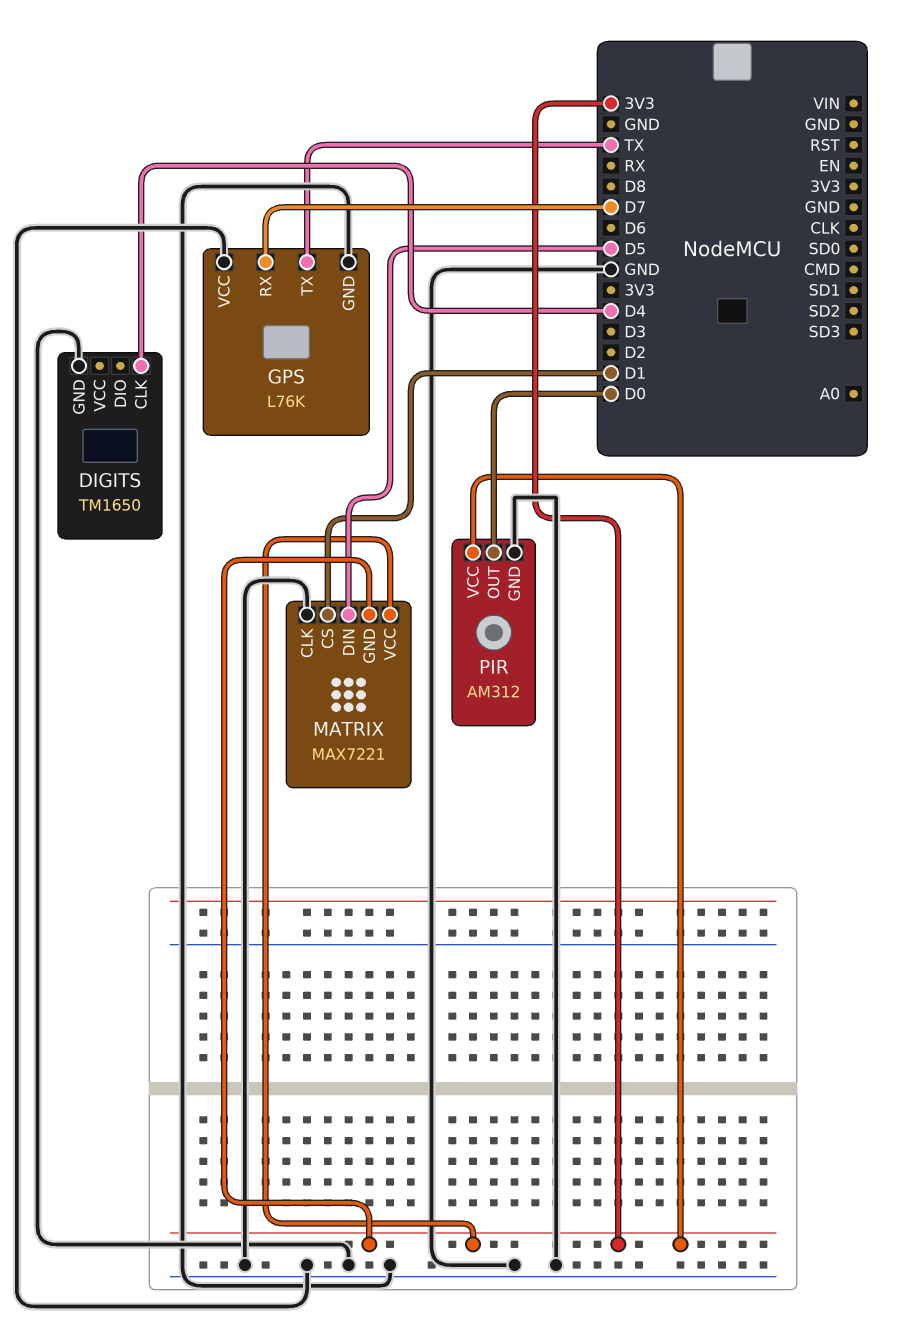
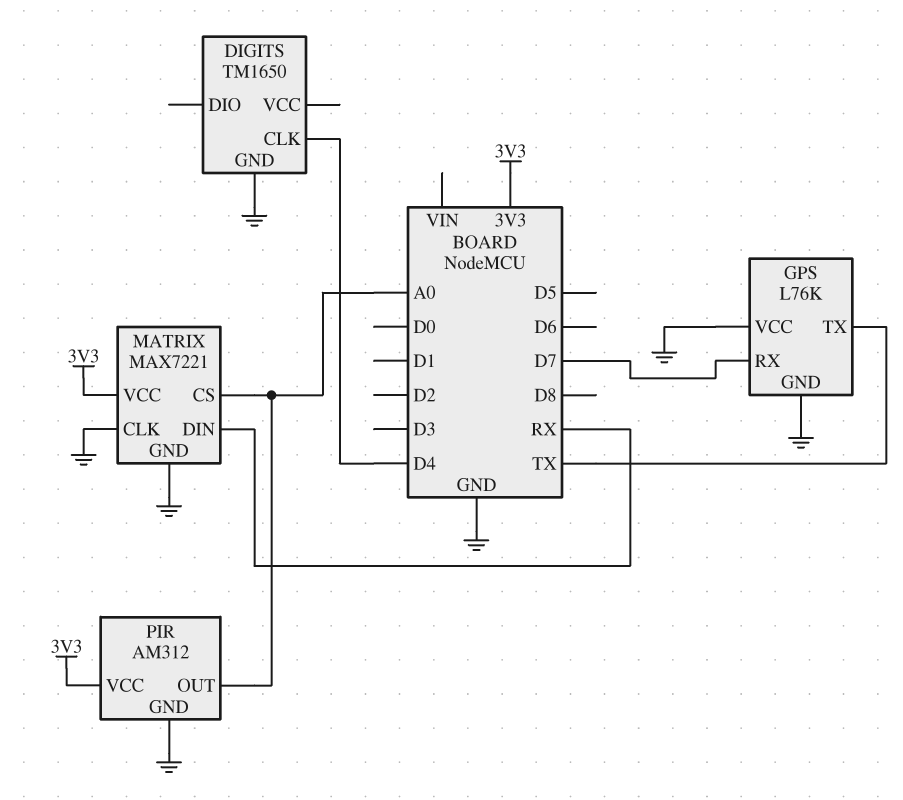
MATRIX pin CS: D1 -> A0
MATRIX pin DIN: D5 -> RX
MATRIX pin GND: 3V3 -> GND
PIR pin OUT: D0 -> A0

